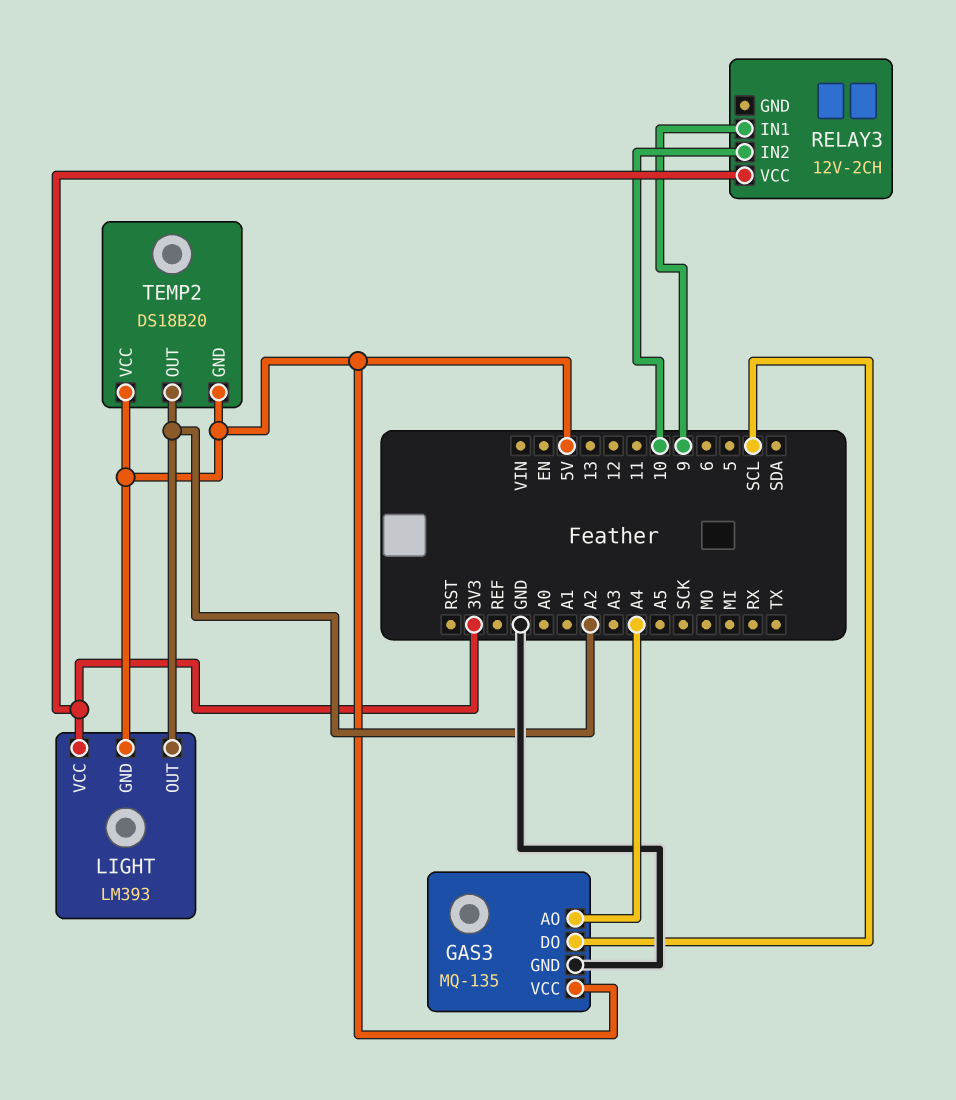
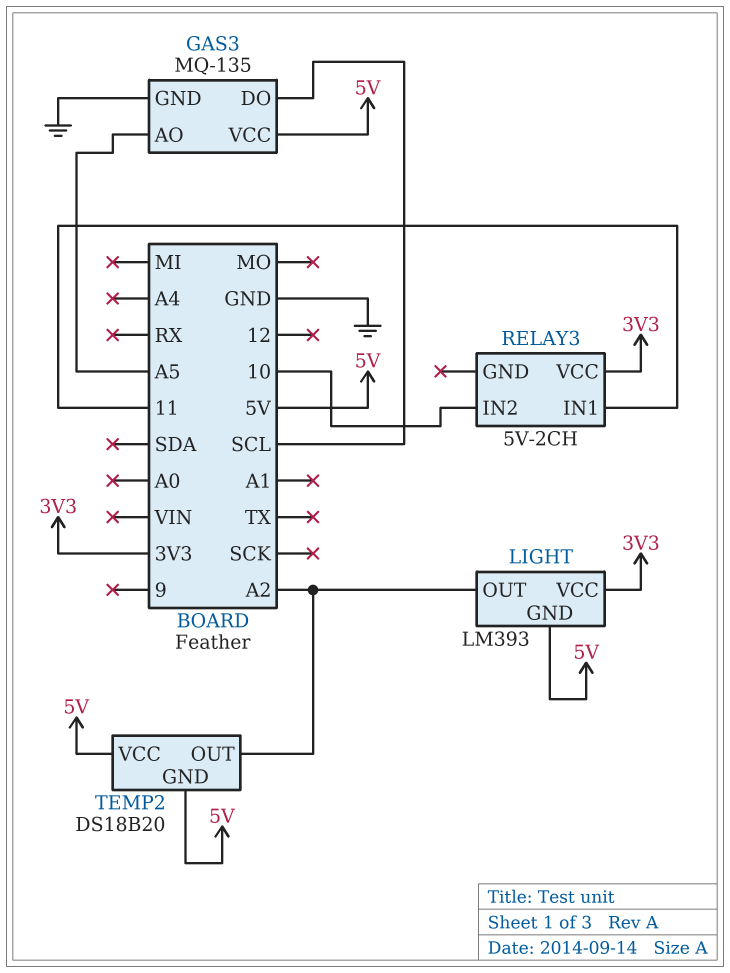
GAS3 pin AO: A4 -> A5
RELAY3: 12V-2CH -> 5V-2CH
RELAY3 pin IN1: 9 -> 11

